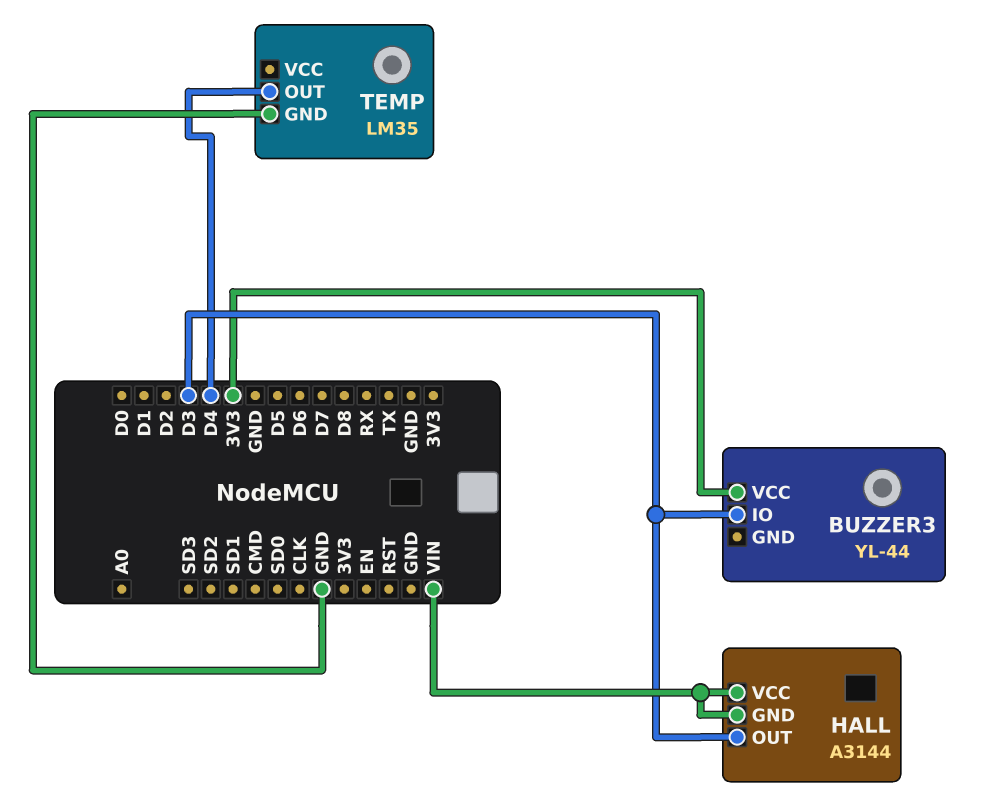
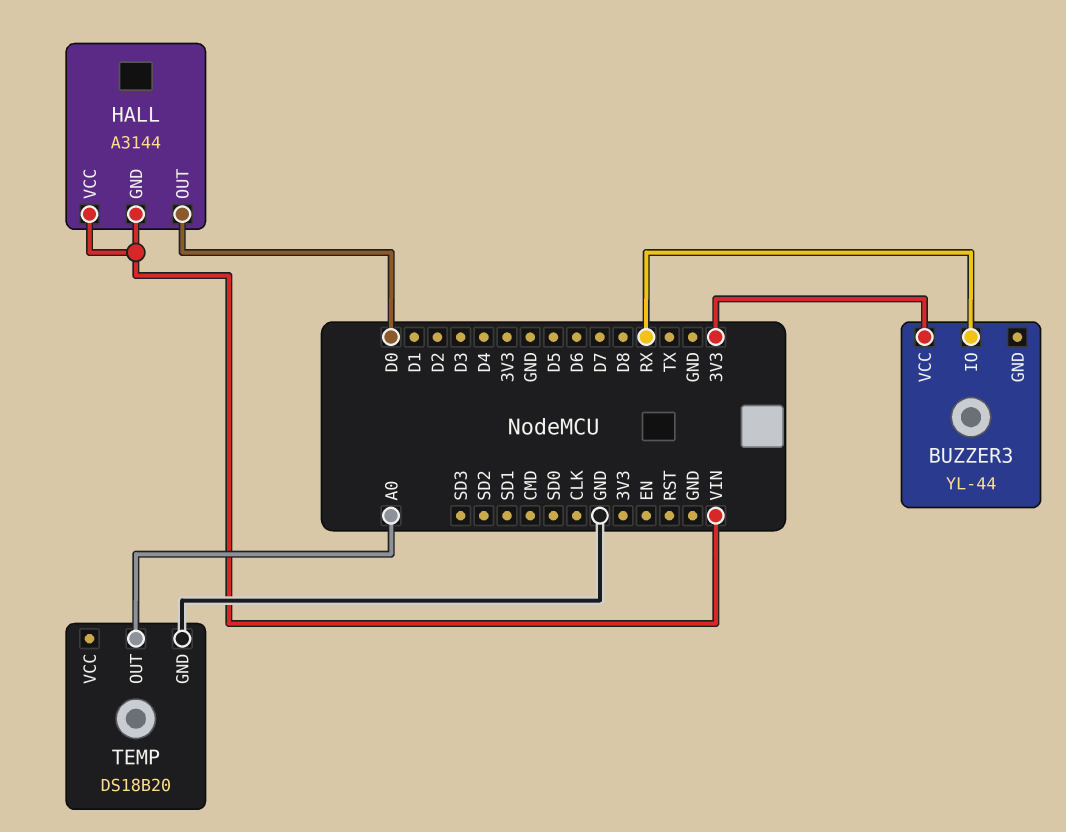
BUZZER3 pin IO: D3 -> RX
HALL pin OUT: D3 -> D0
TEMP: LM35 -> DS18B20
TEMP pin OUT: D4 -> A0

